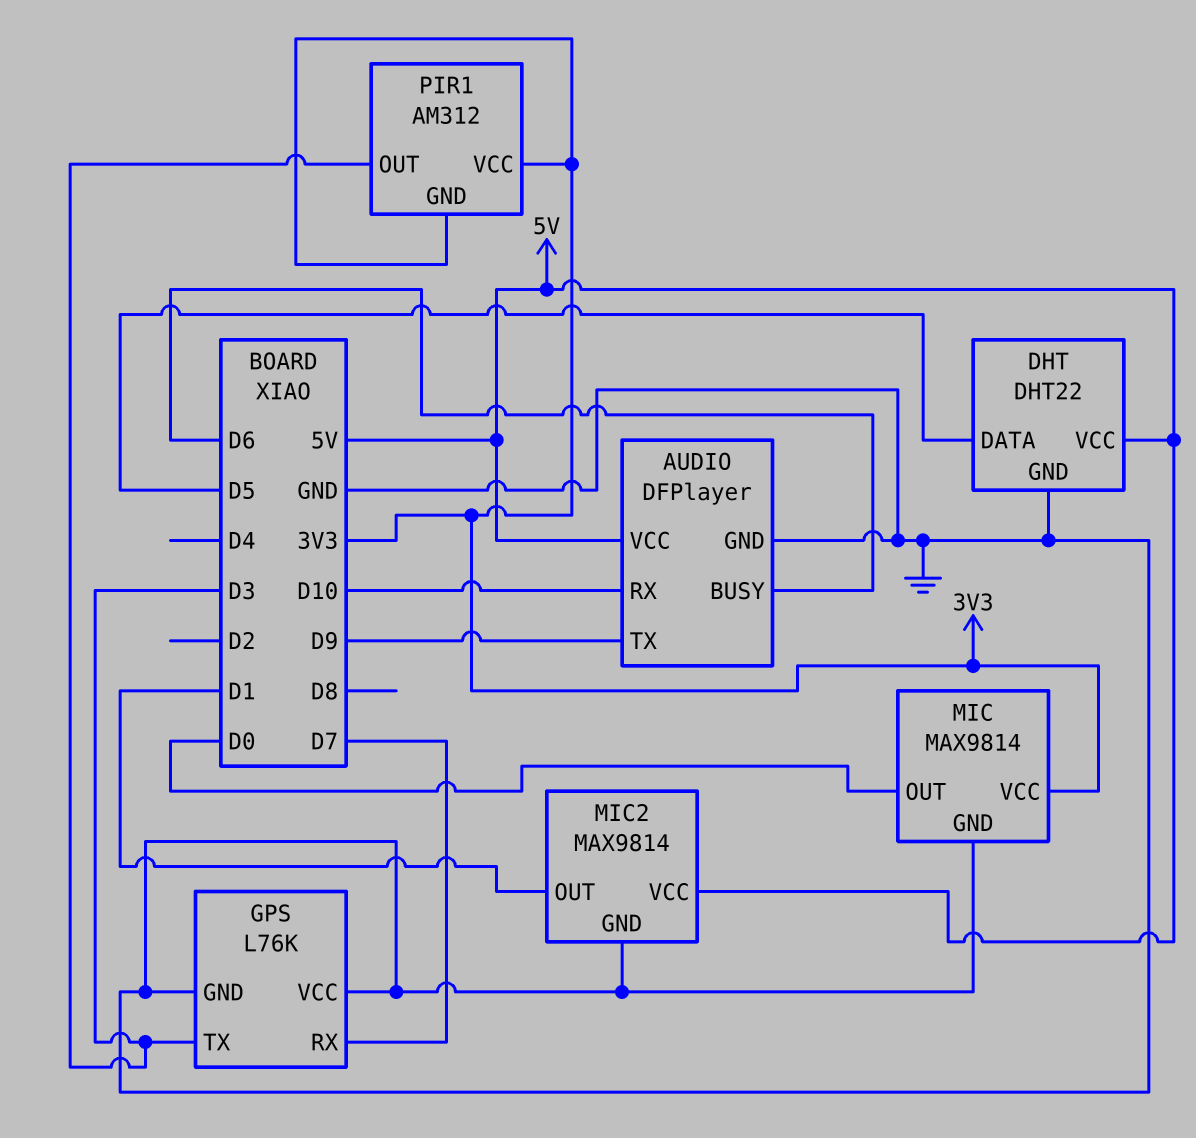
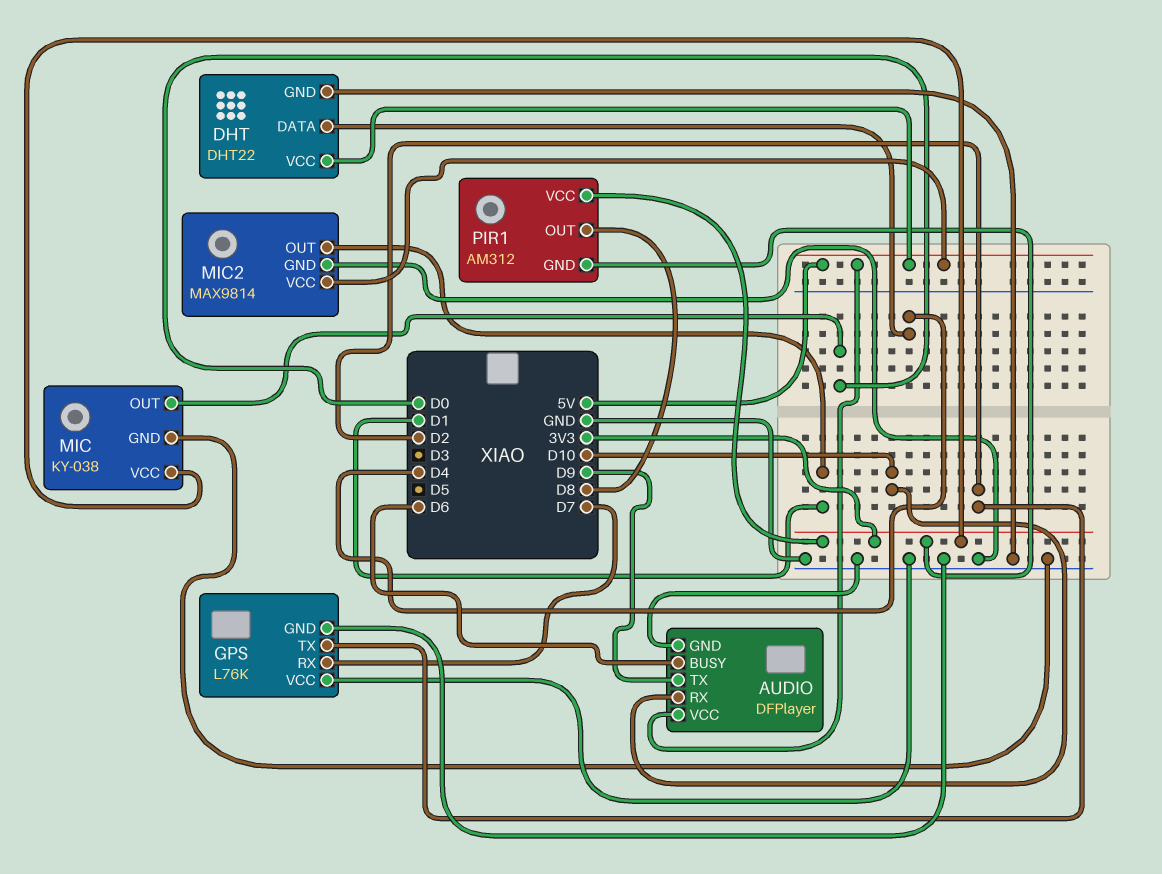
DHT pin DATA: D5 -> D4
GPS pin TX: D3 -> D2
MIC: MAX9814 -> KY-038
PIR1 pin OUT: D3 -> D8

